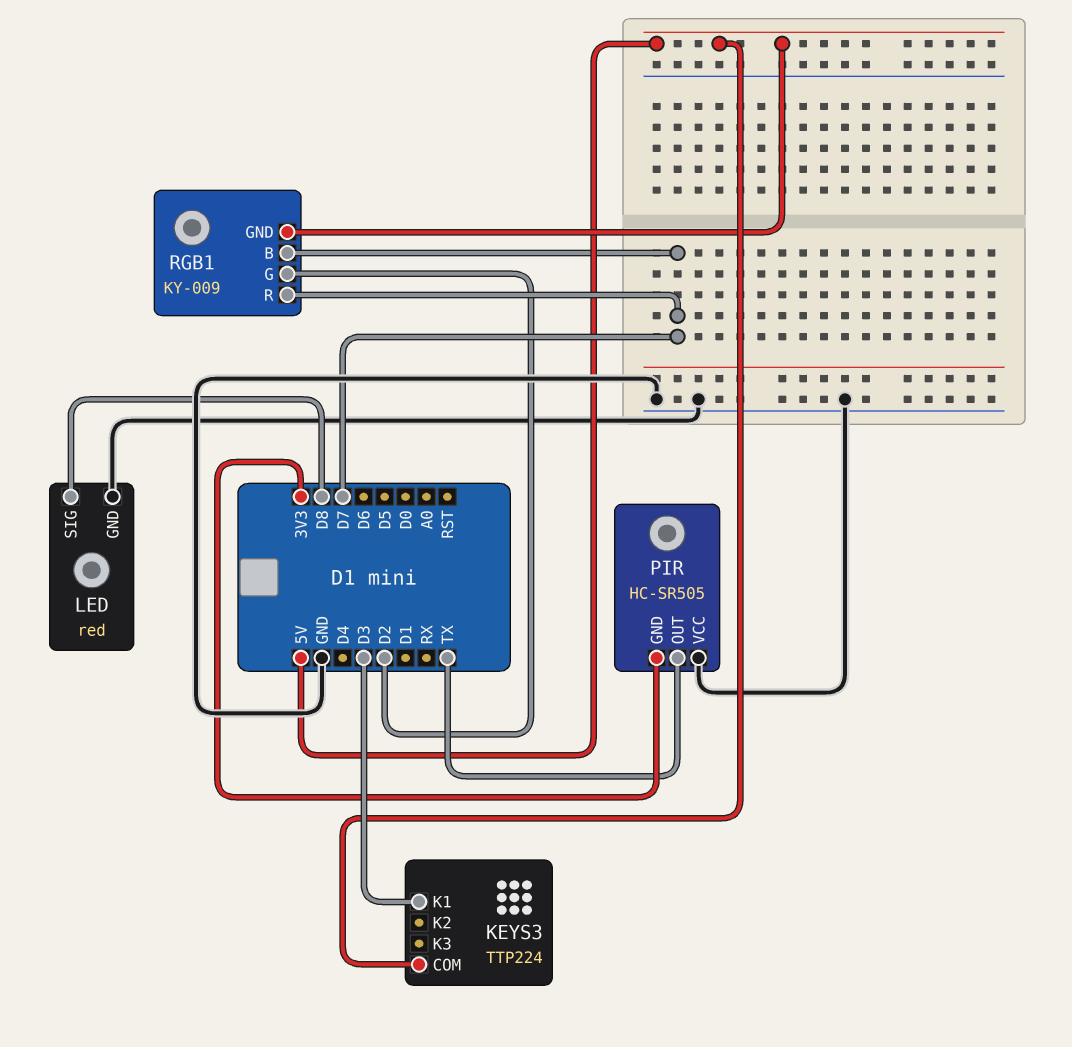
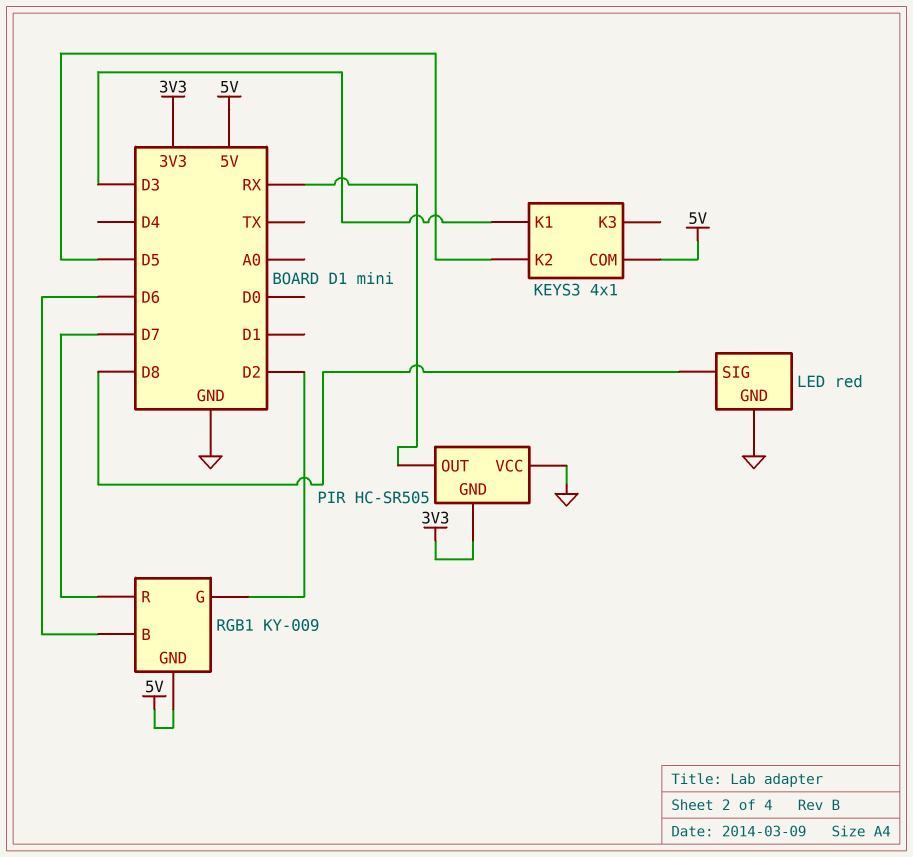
KEYS3: TTP224 -> 4x1
KEYS3 pin K2: none -> D5
PIR pin OUT: TX -> RX
RGB1 pin B: D7 -> D6

